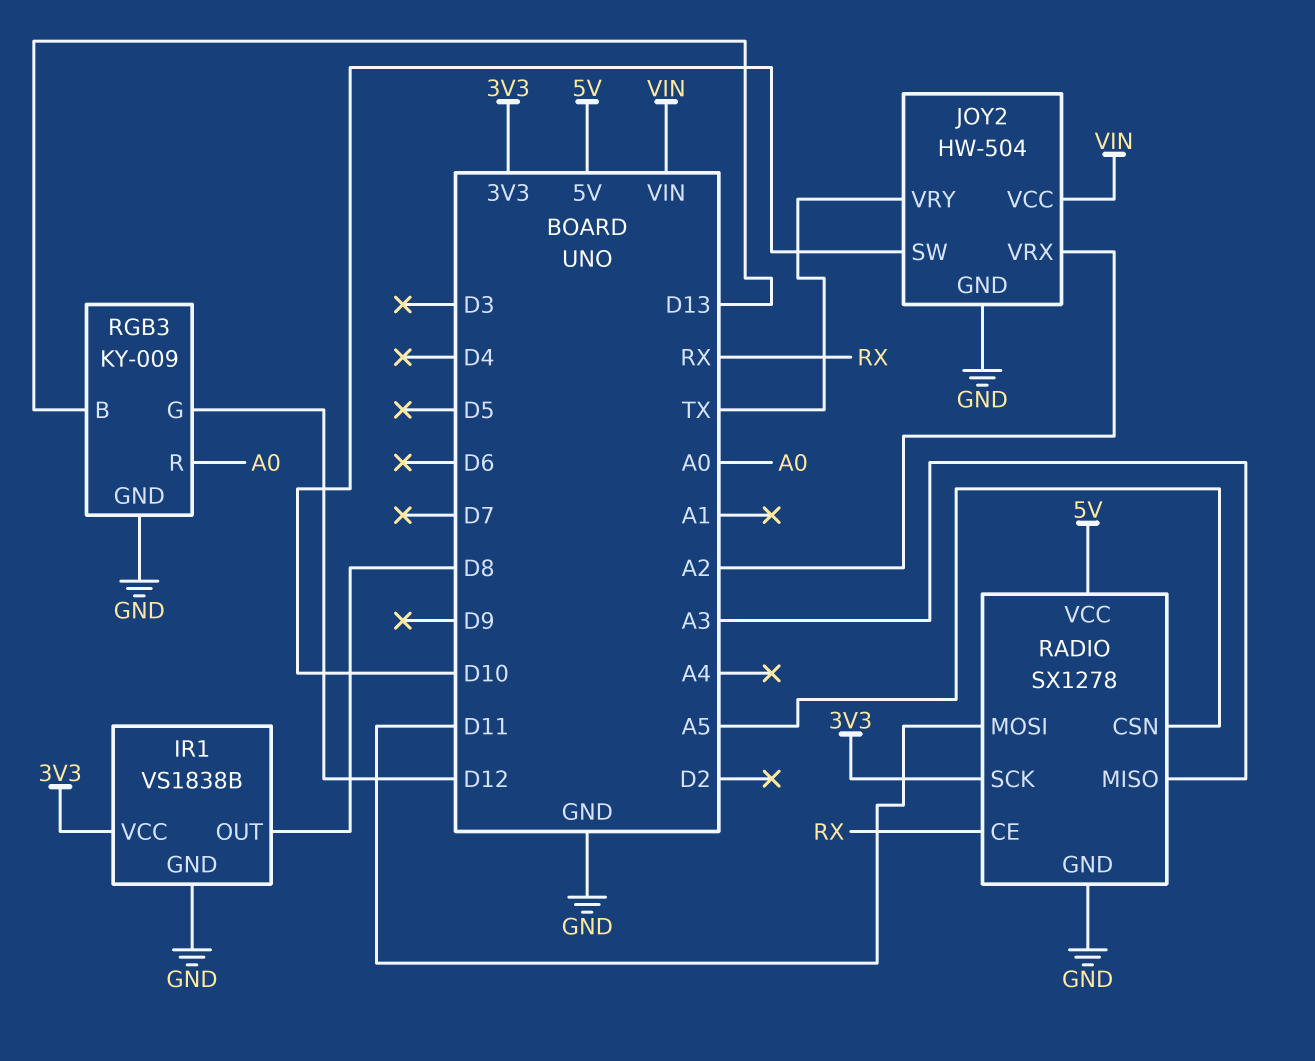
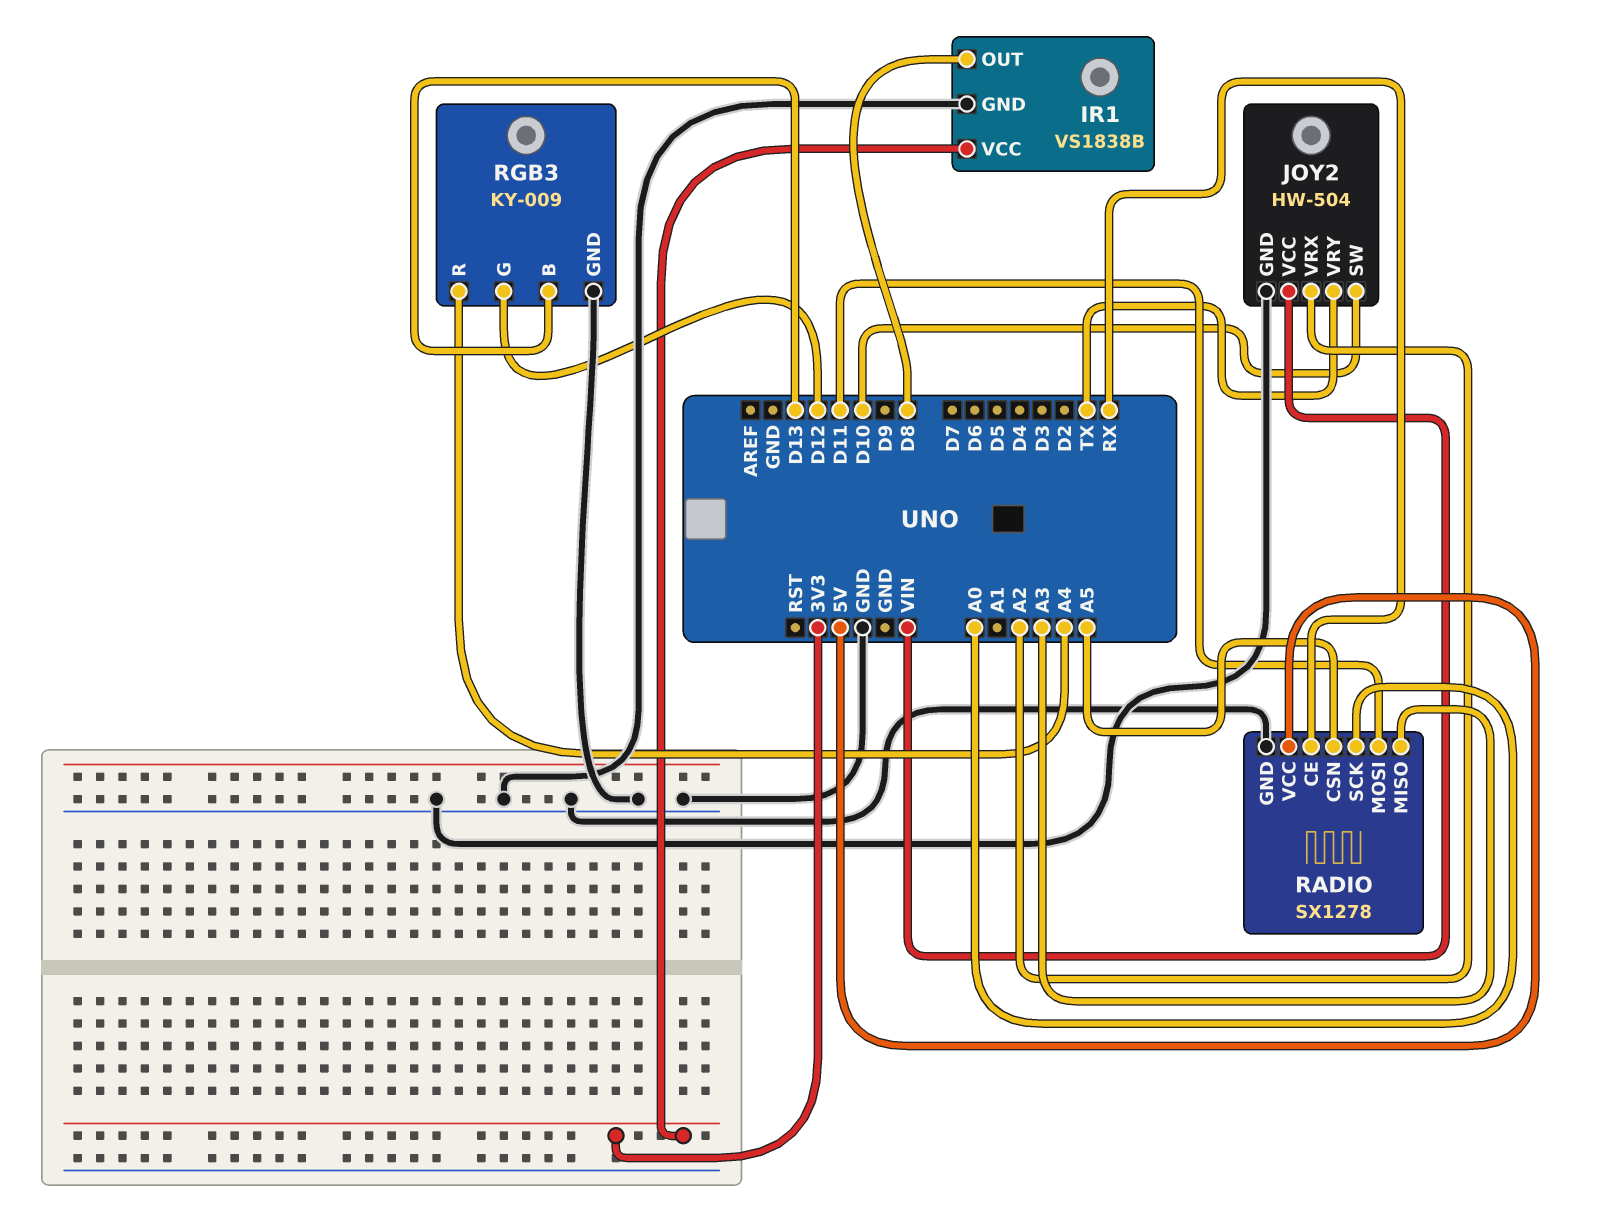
RADIO pin SCK: 3V3 -> A0
RGB3 pin R: A0 -> A4

